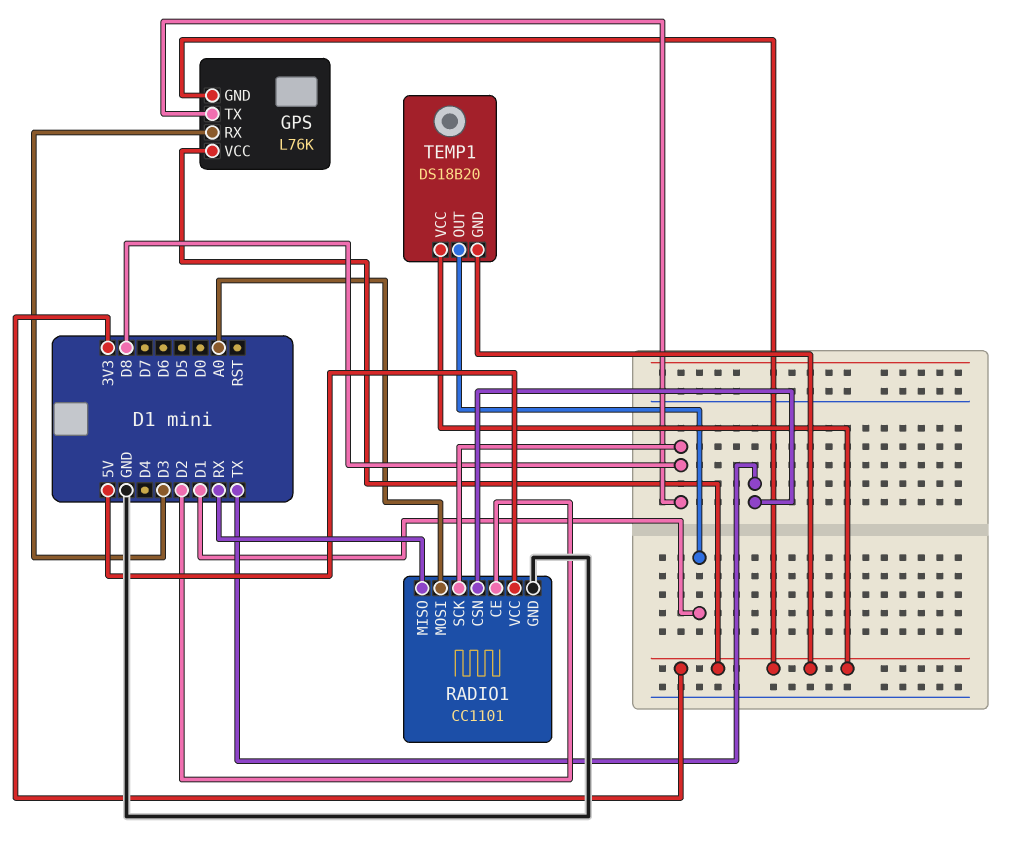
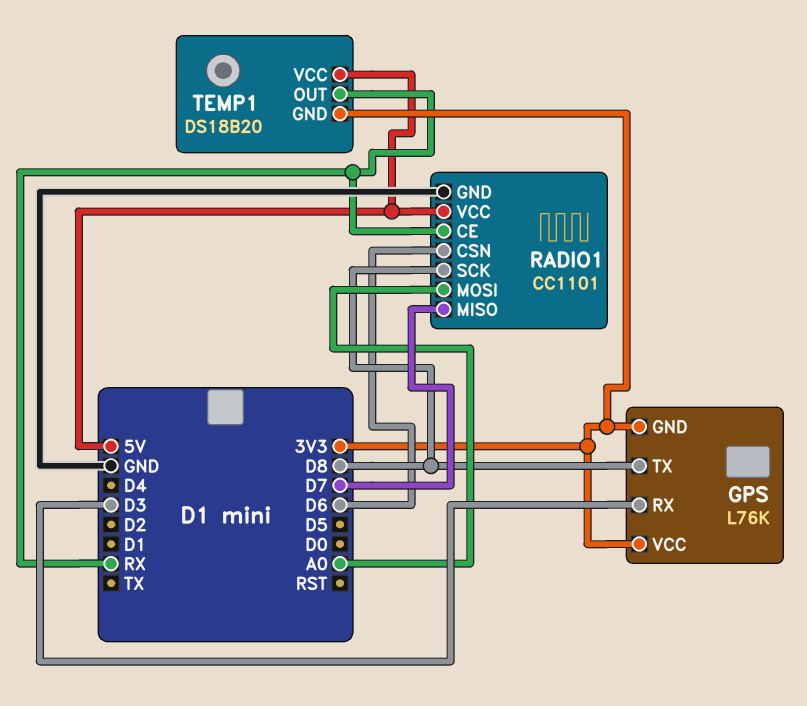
RADIO1 pin CE: D2 -> RX
RADIO1 pin CSN: TX -> D6
RADIO1 pin MISO: RX -> D7
TEMP1 pin OUT: D1 -> RX
TEMP1 pin VCC: 3V3 -> 5V

